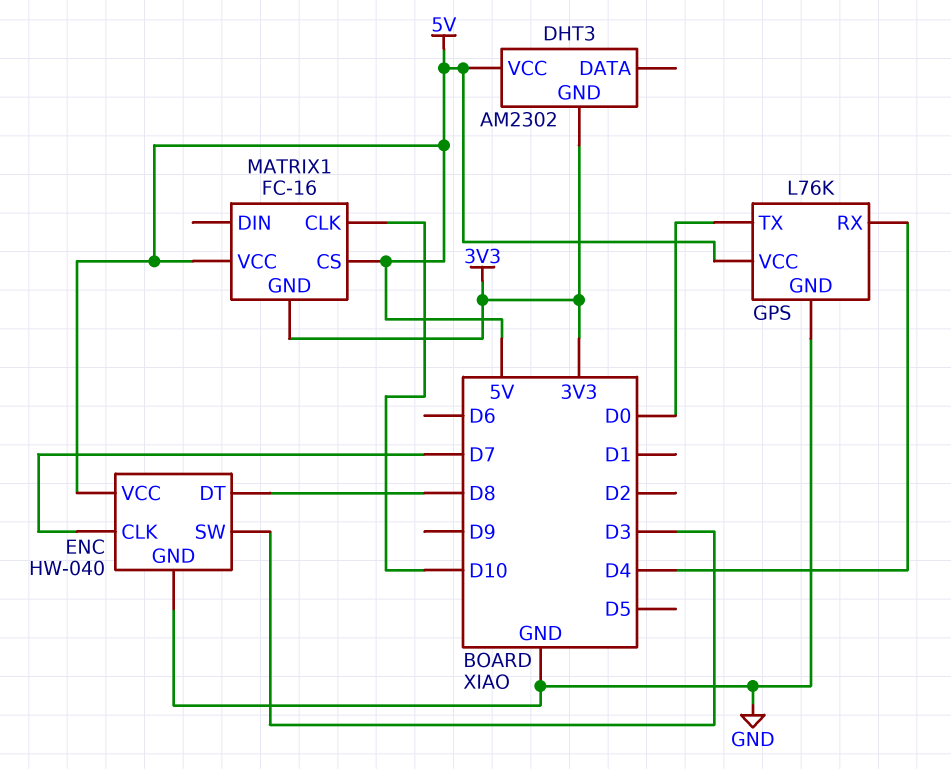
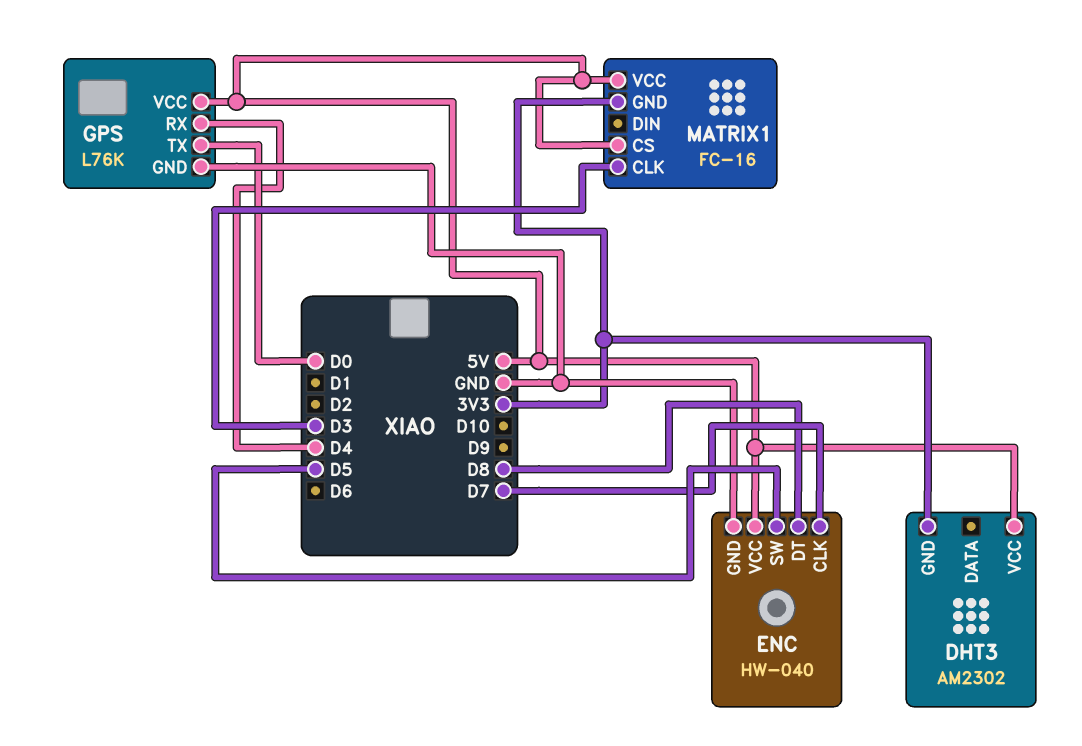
ENC pin SW: D3 -> D5
MATRIX1 pin CLK: D10 -> D3

